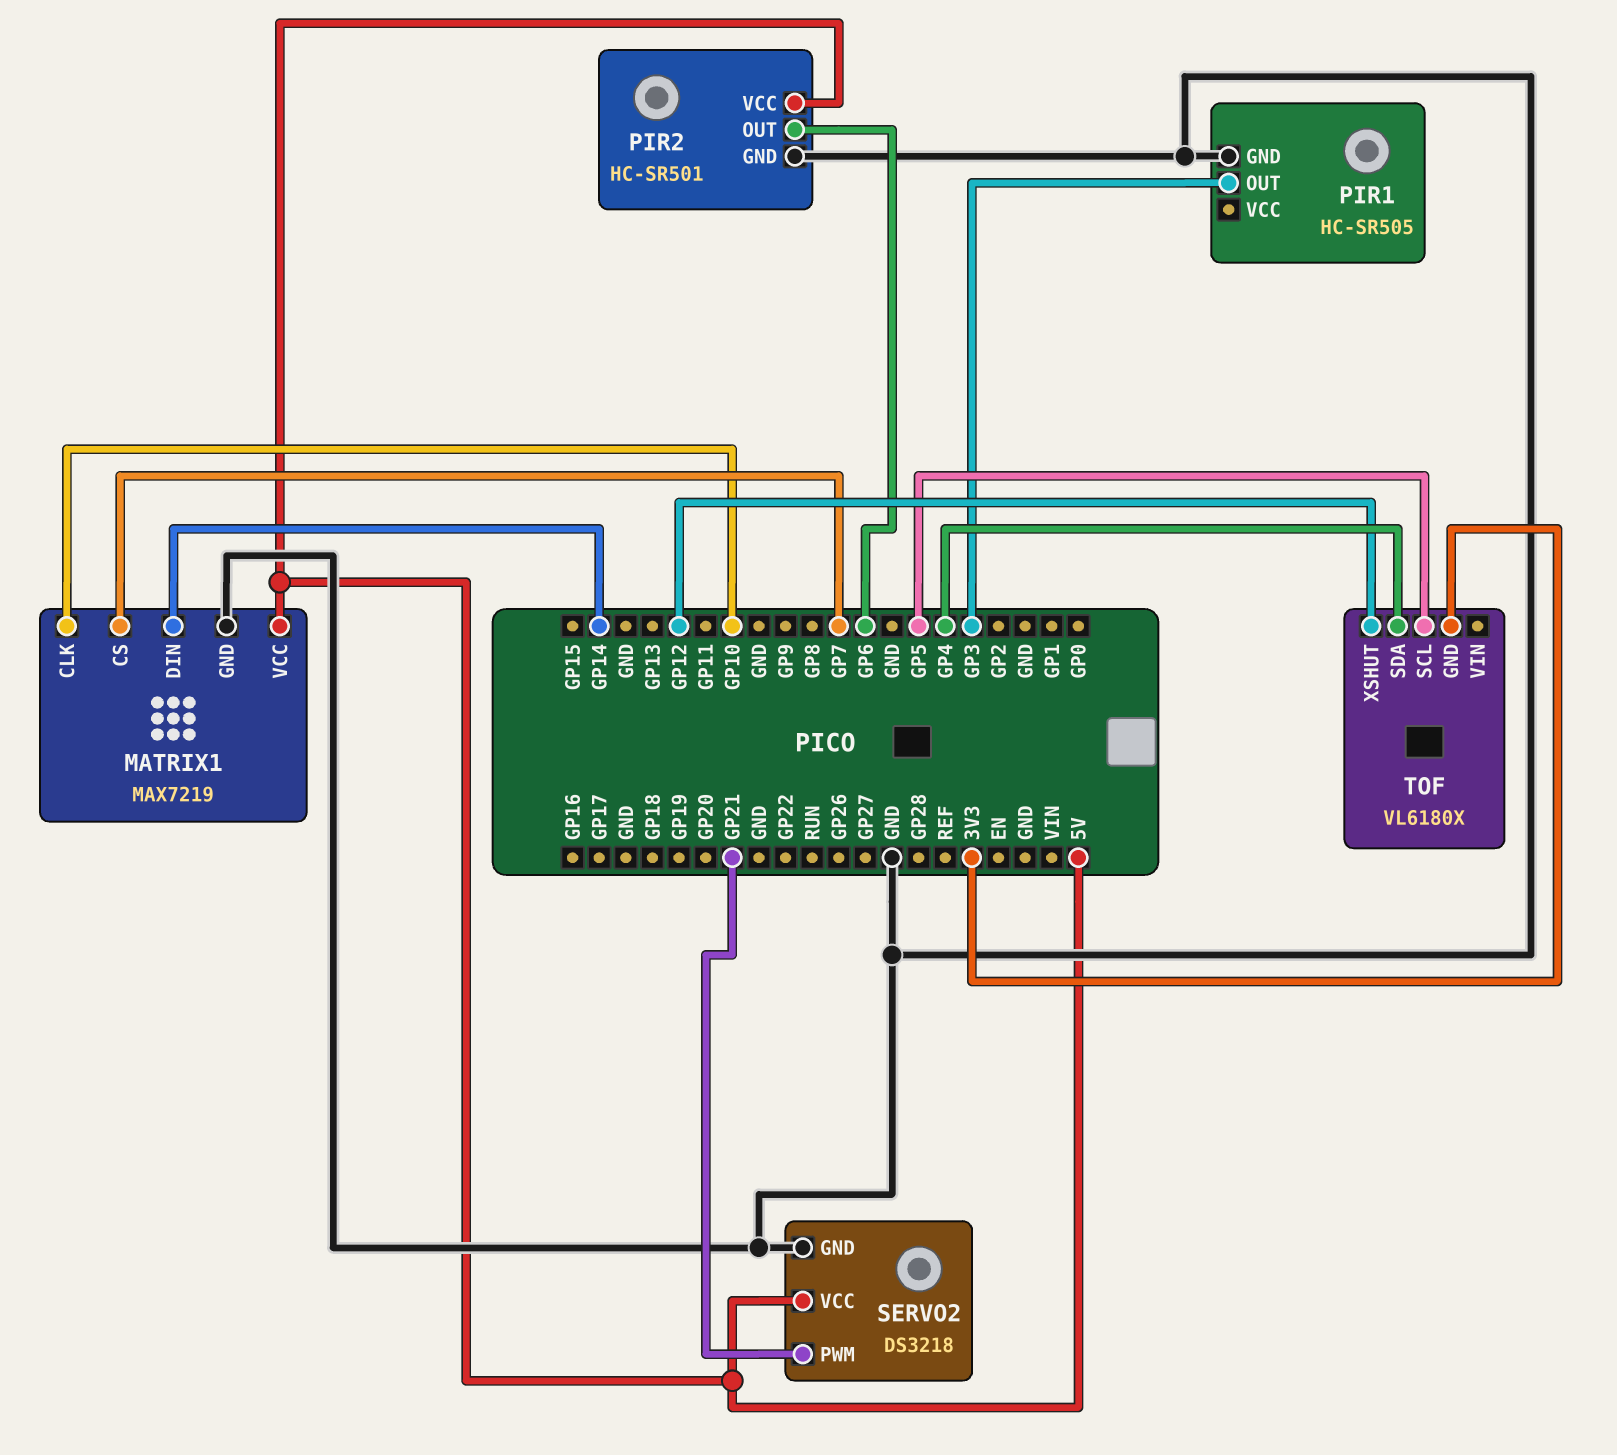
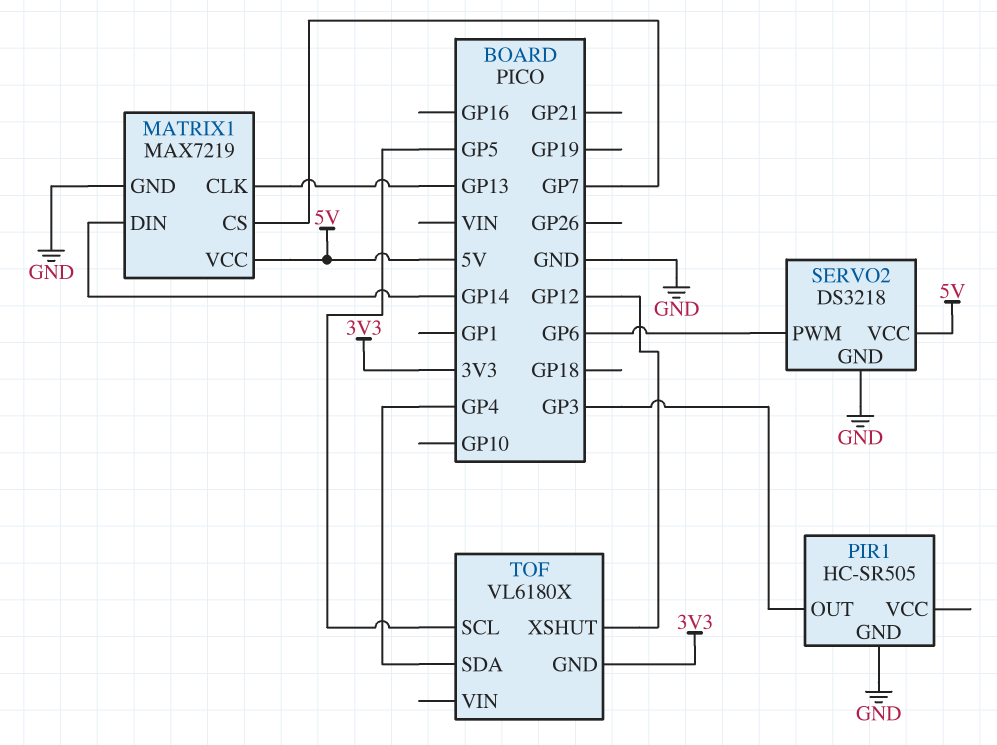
MATRIX1 pin CLK: GP10 -> GP13
PIR2: HC-SR501 -> none
PIR2 pin GND: GND -> none
PIR2 pin OUT: GP6 -> none
PIR2 pin VCC: 5V -> none
SERVO2 pin PWM: GP21 -> GP6

